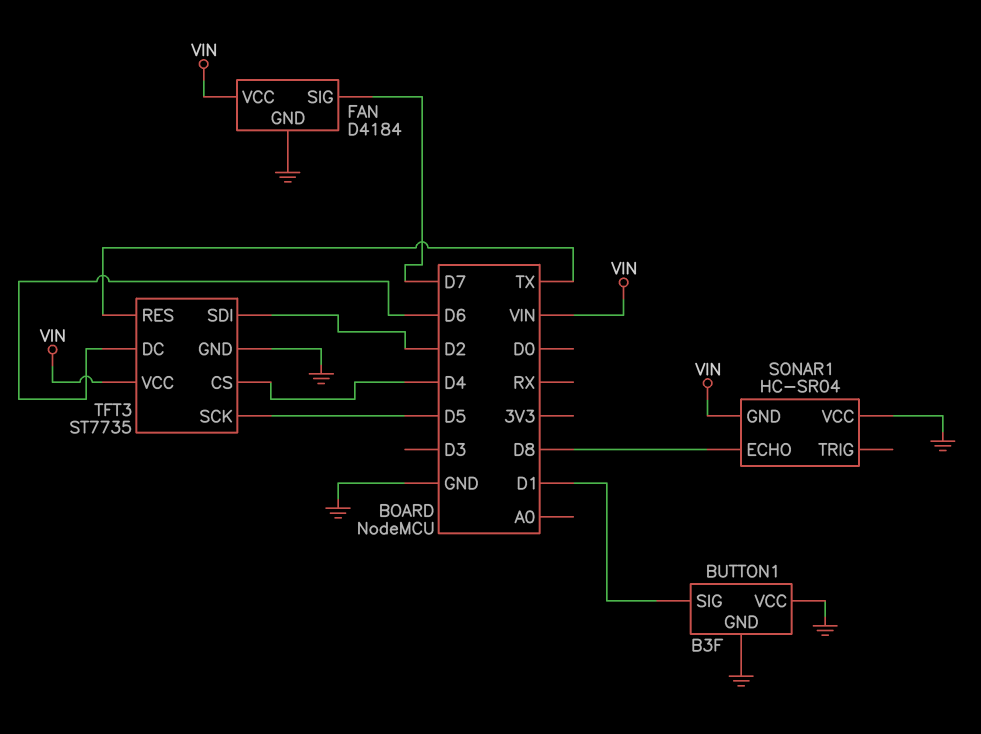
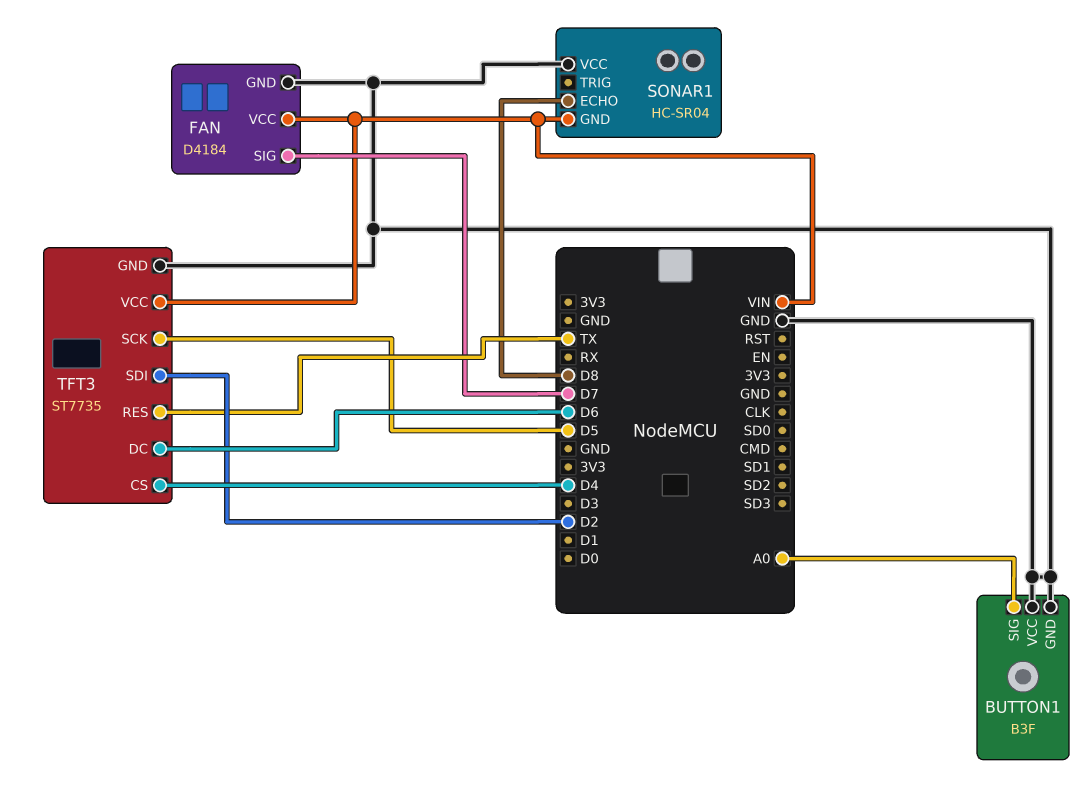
BUTTON1 pin SIG: D1 -> A0

